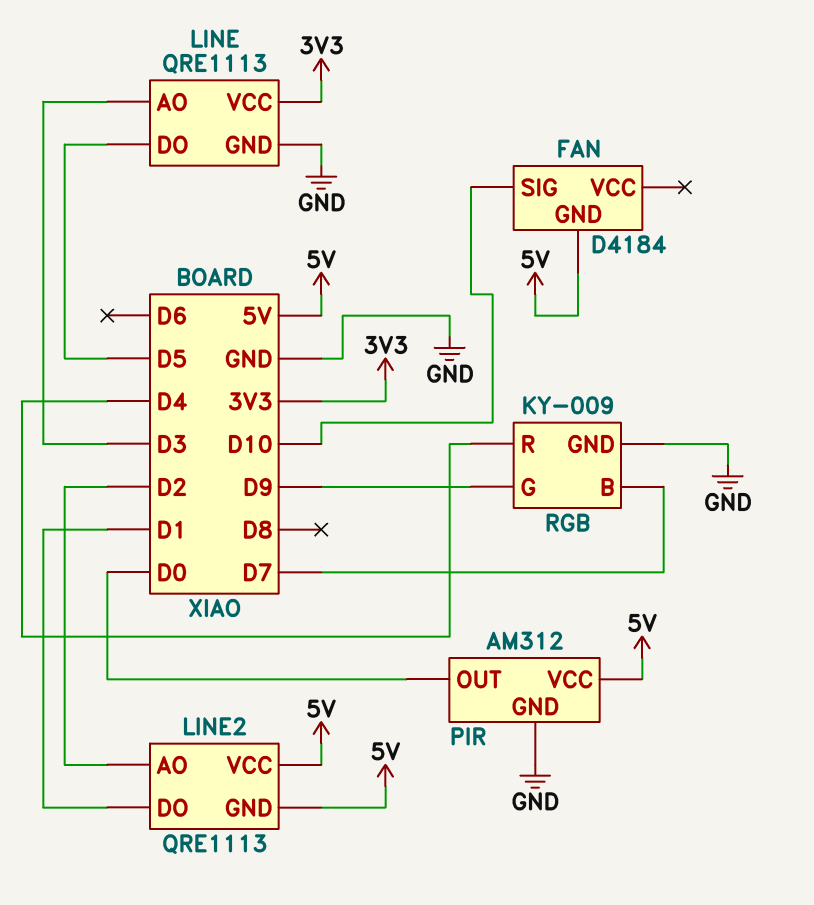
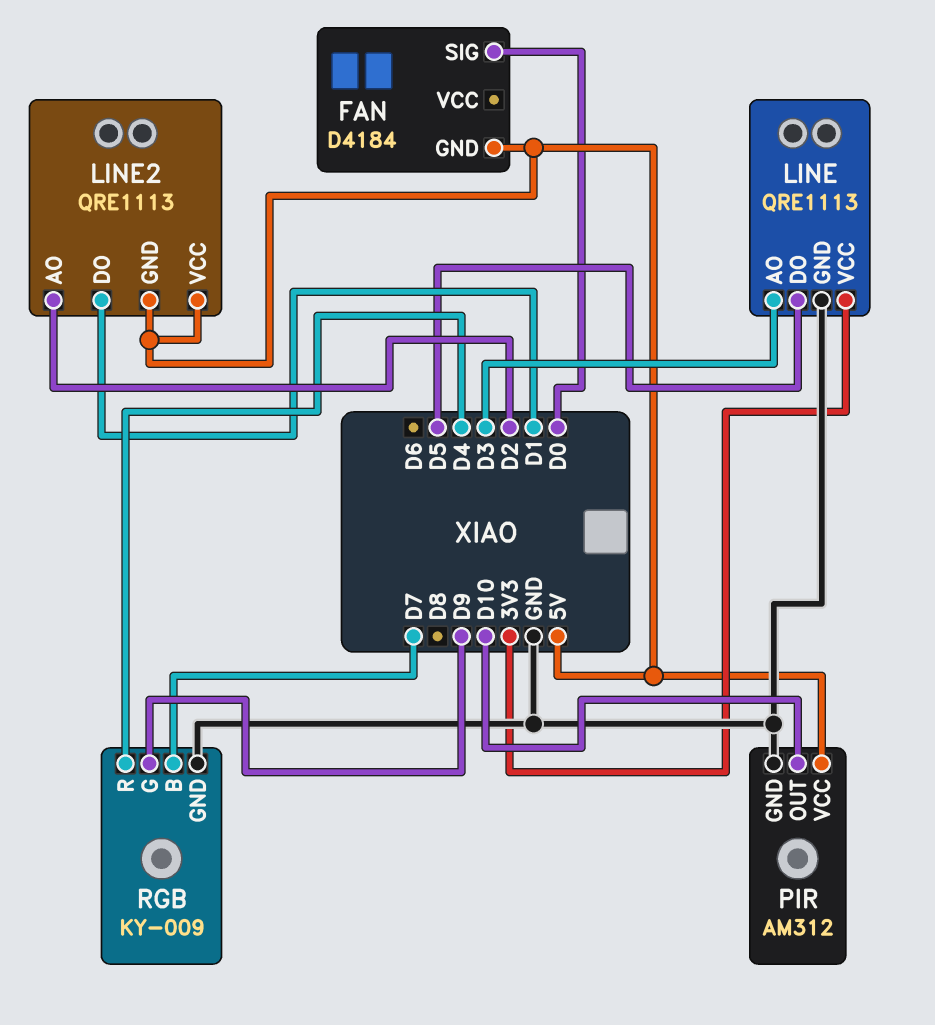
FAN pin SIG: D10 -> D0
PIR pin OUT: D0 -> D10

